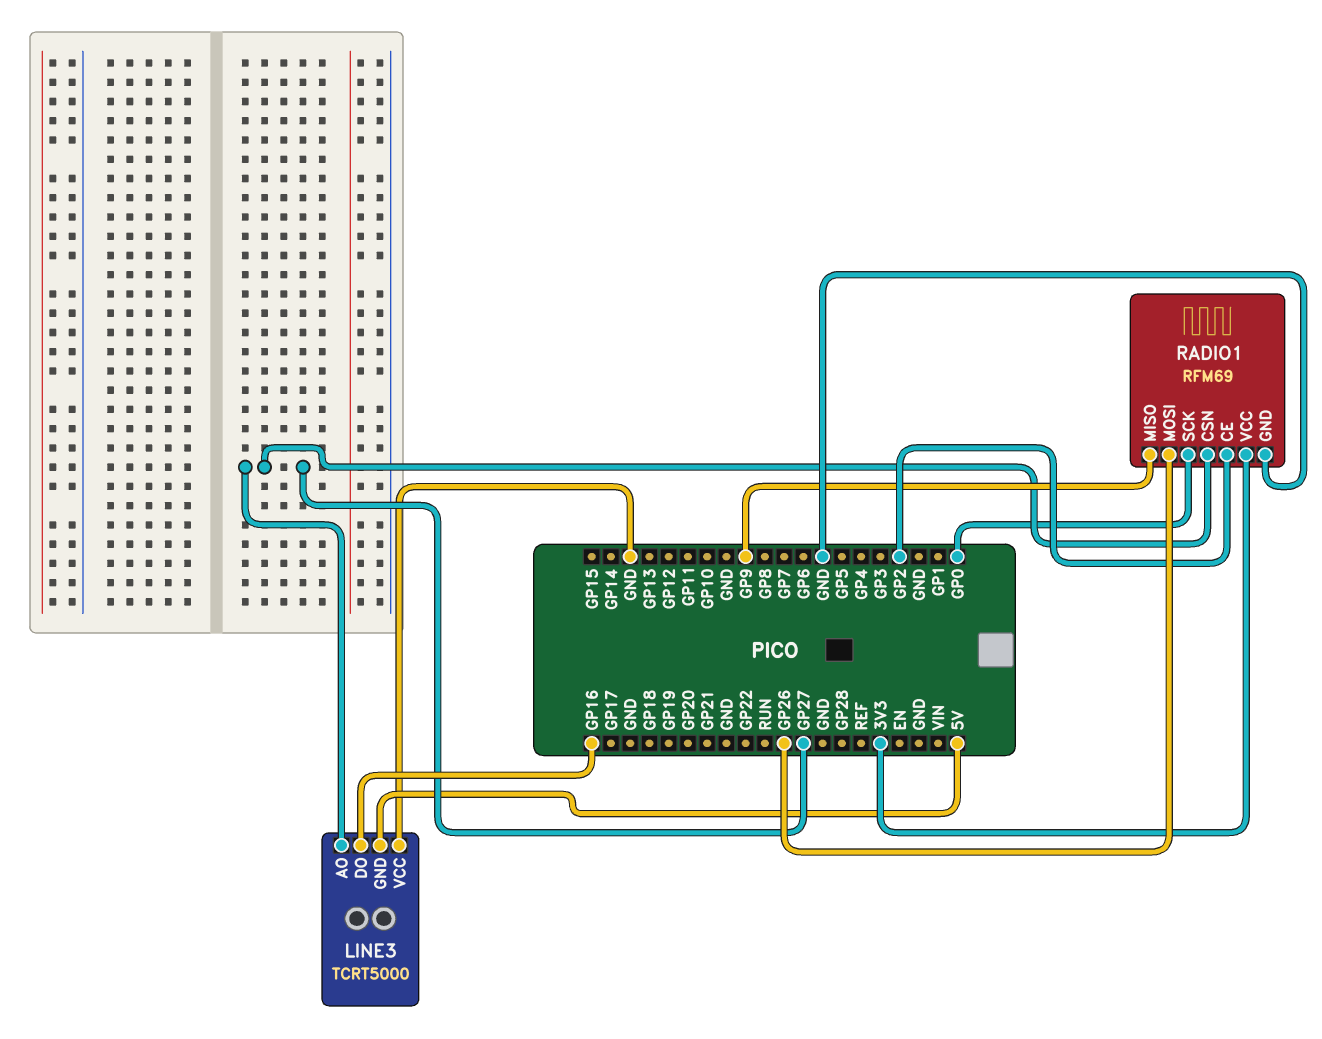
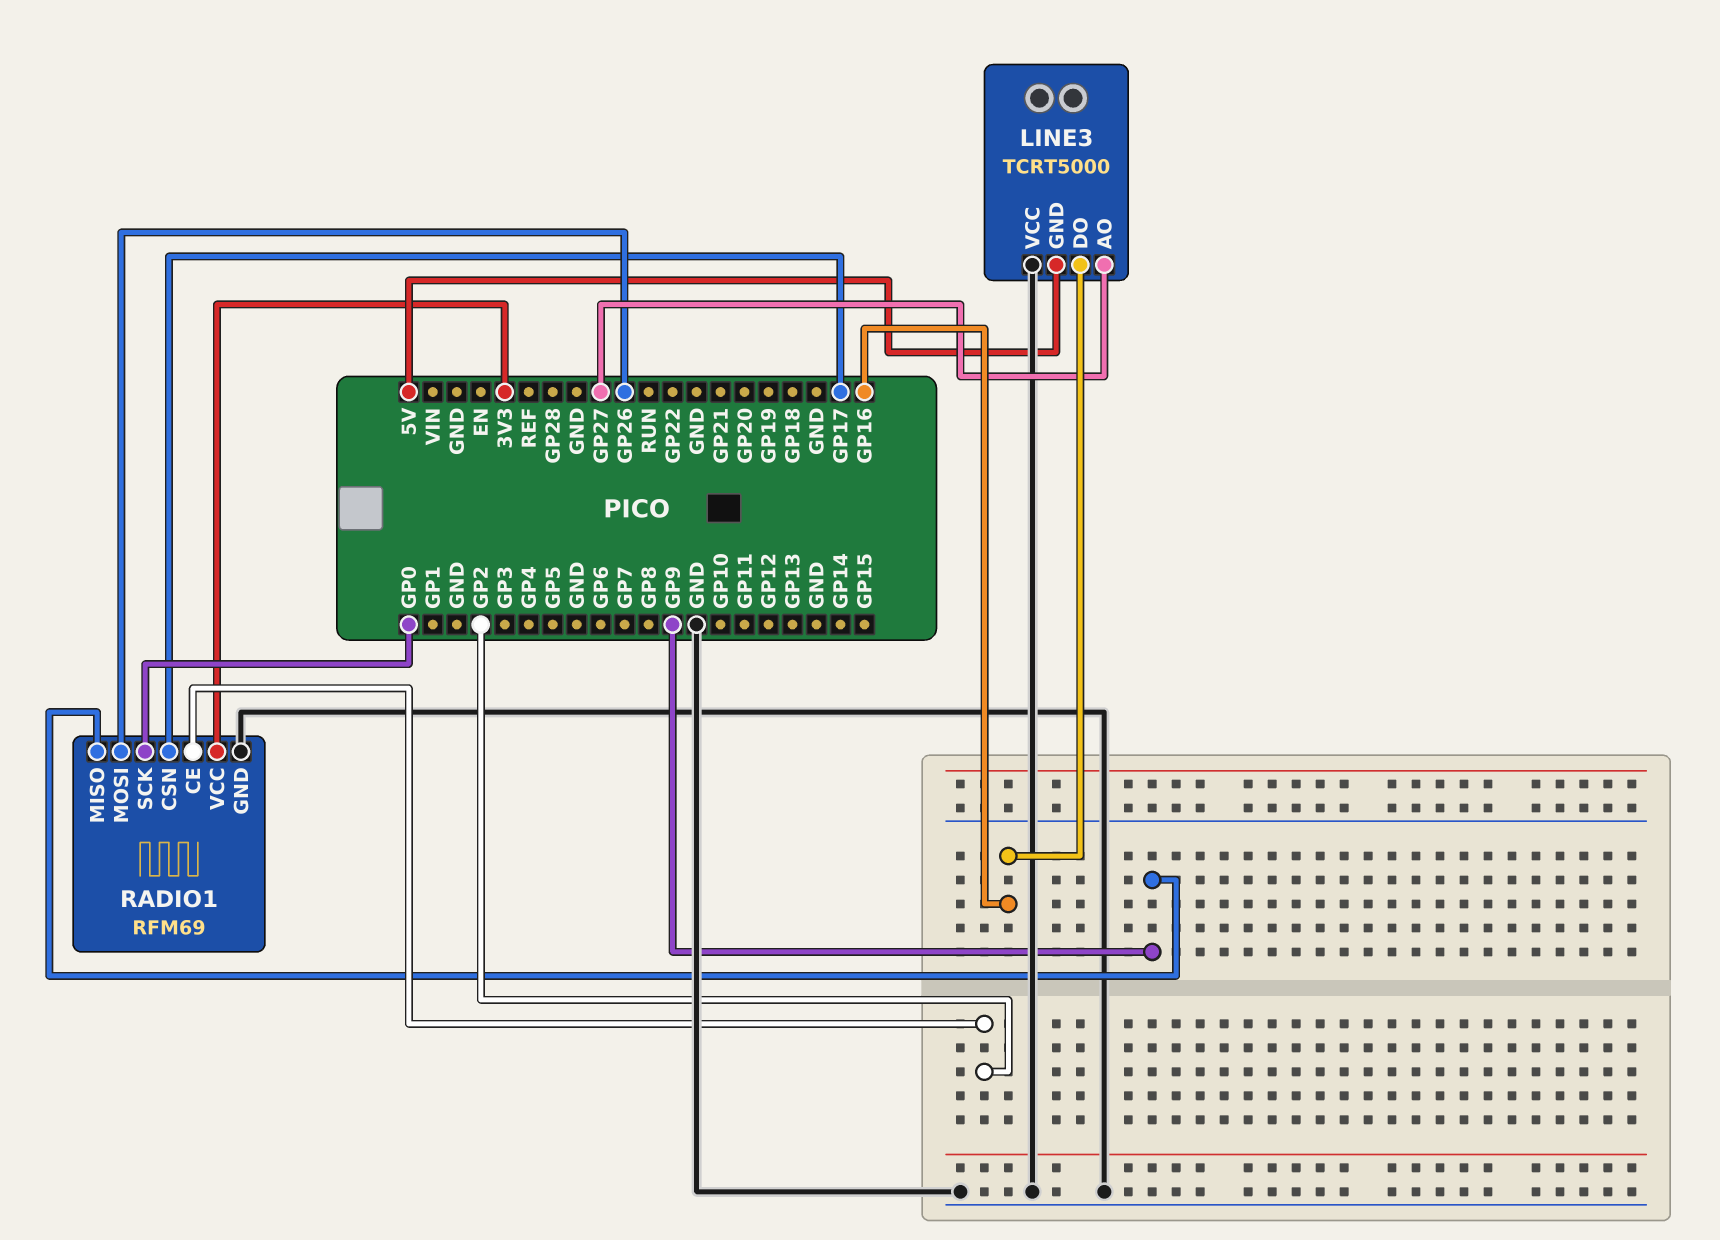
RADIO1 pin CSN: GP27 -> GP17

